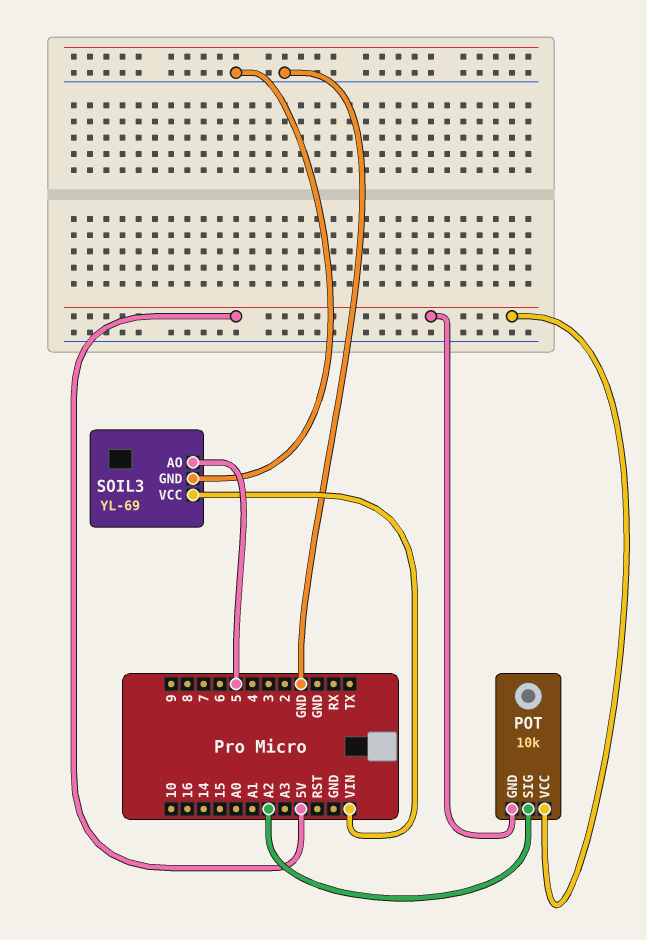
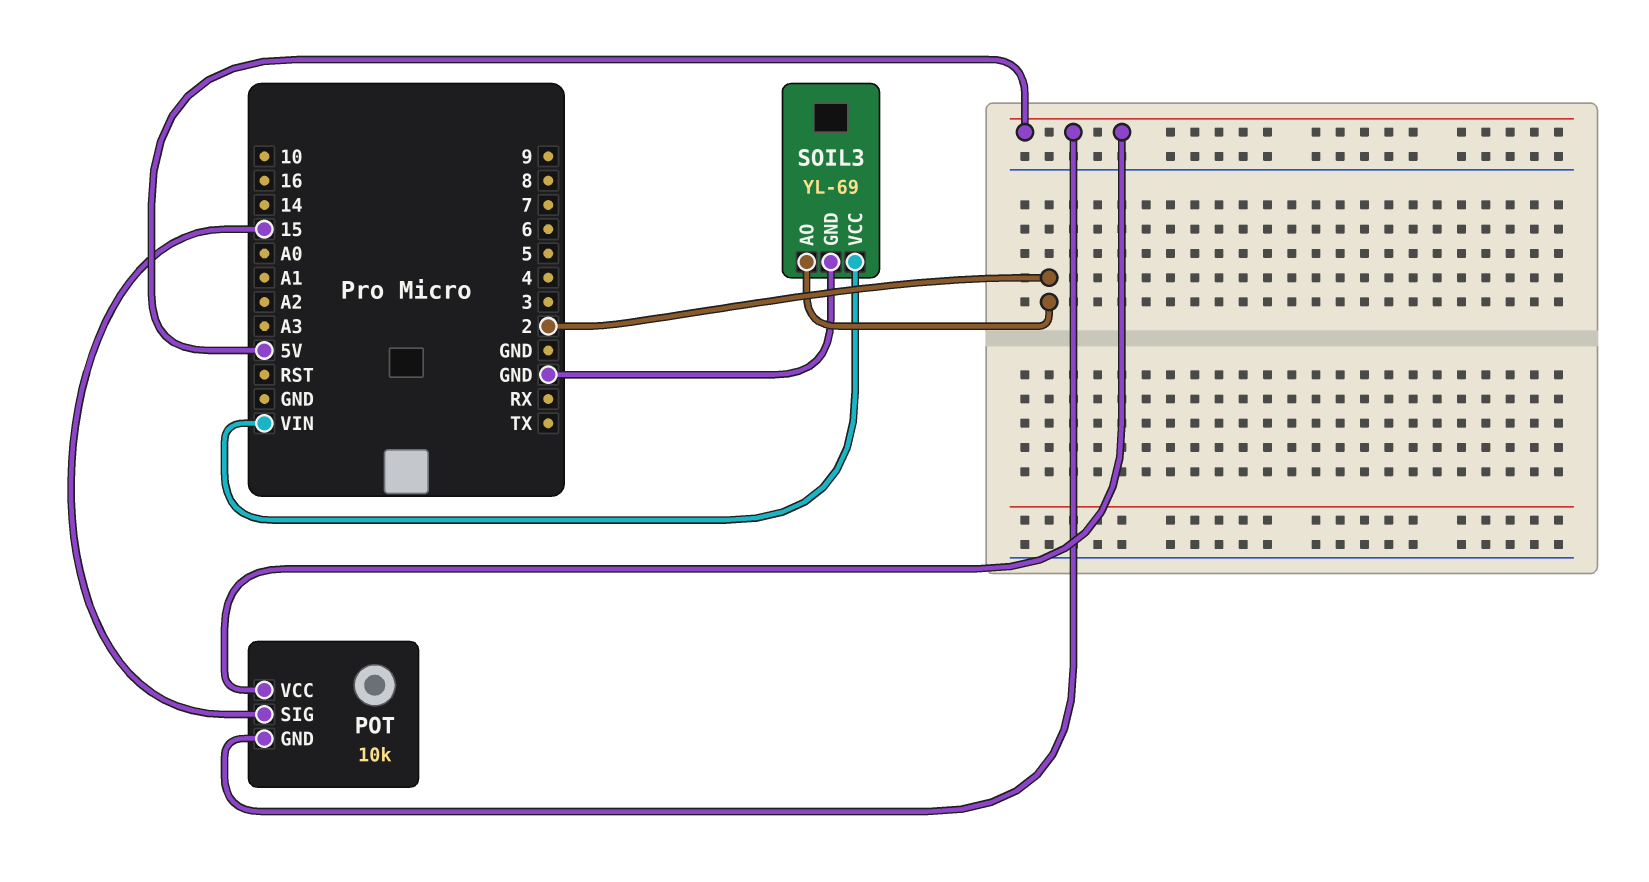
POT pin SIG: A2 -> 15
SOIL3 pin AO: 5 -> 2

